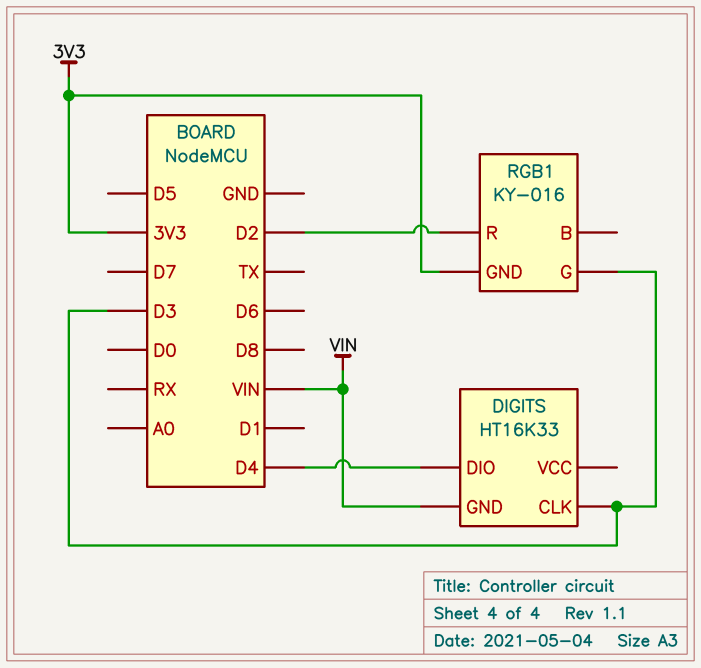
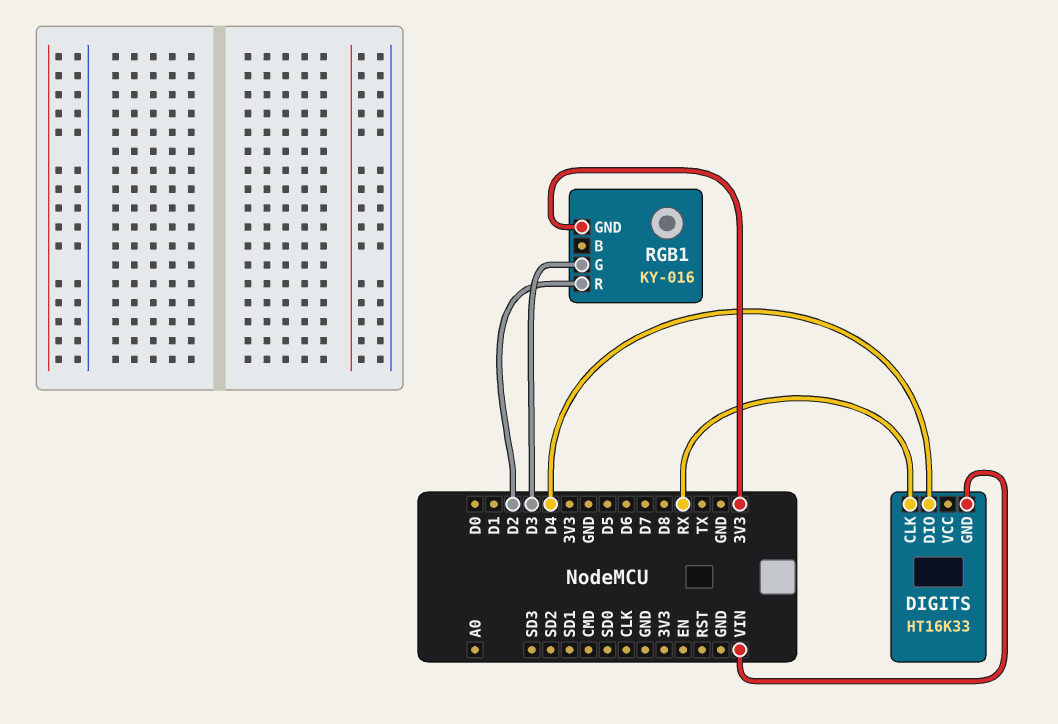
DIGITS pin CLK: D3 -> RX

